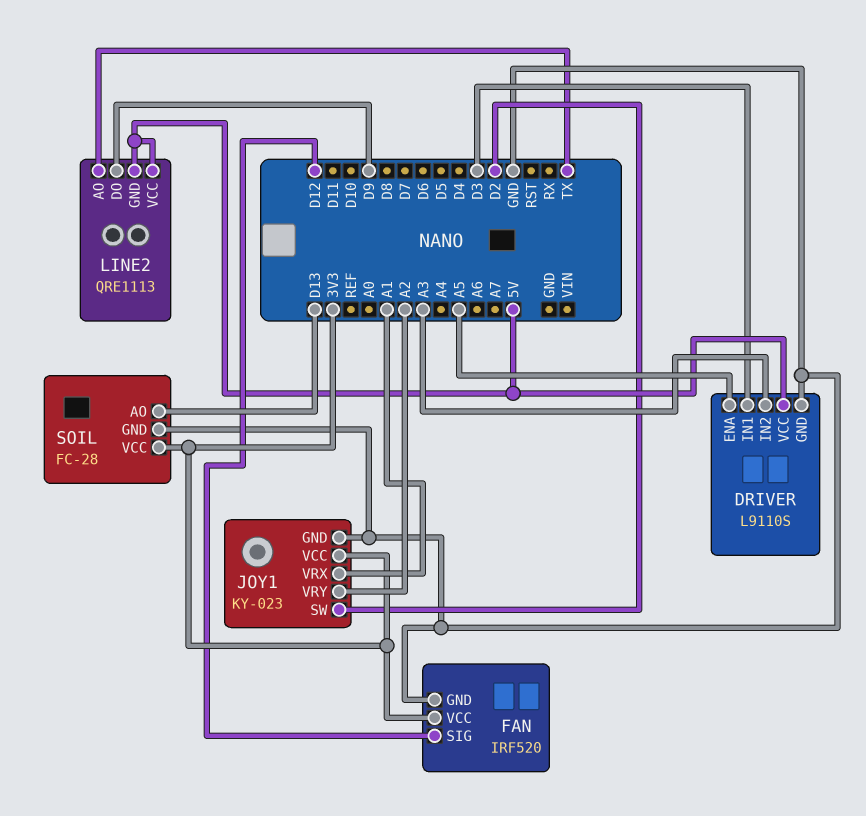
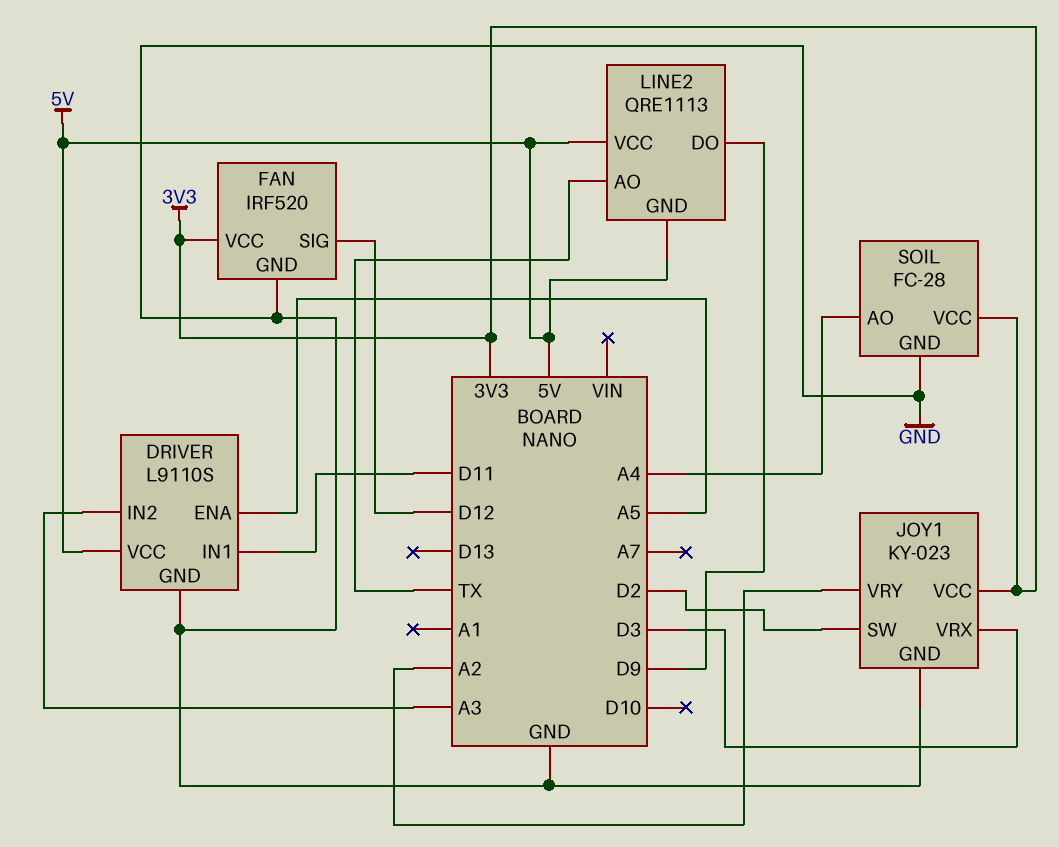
DRIVER pin IN1: D3 -> D11
JOY1 pin VRX: A1 -> D3
SOIL pin AO: D13 -> A4

